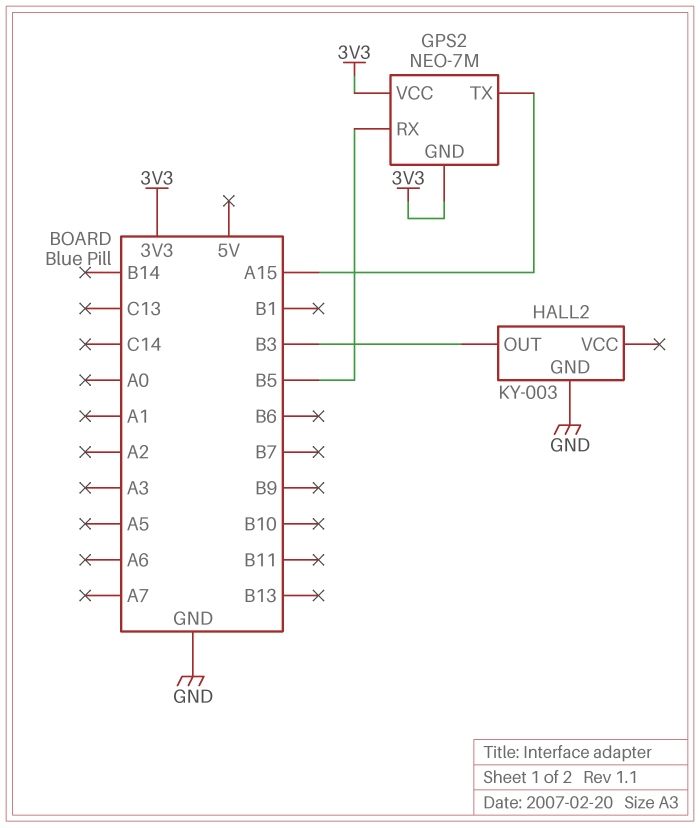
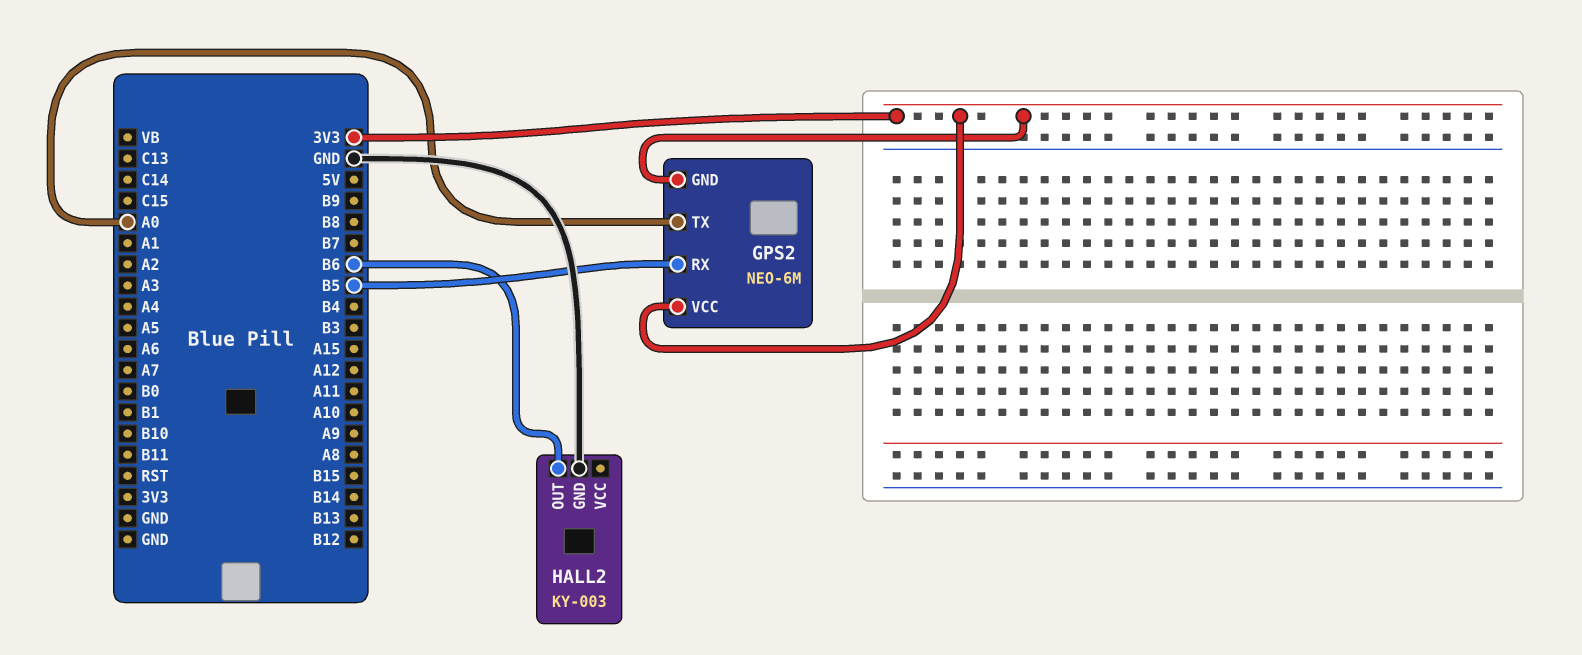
GPS2: NEO-7M -> NEO-6M
GPS2 pin TX: A15 -> A0
HALL2 pin OUT: B3 -> B6

